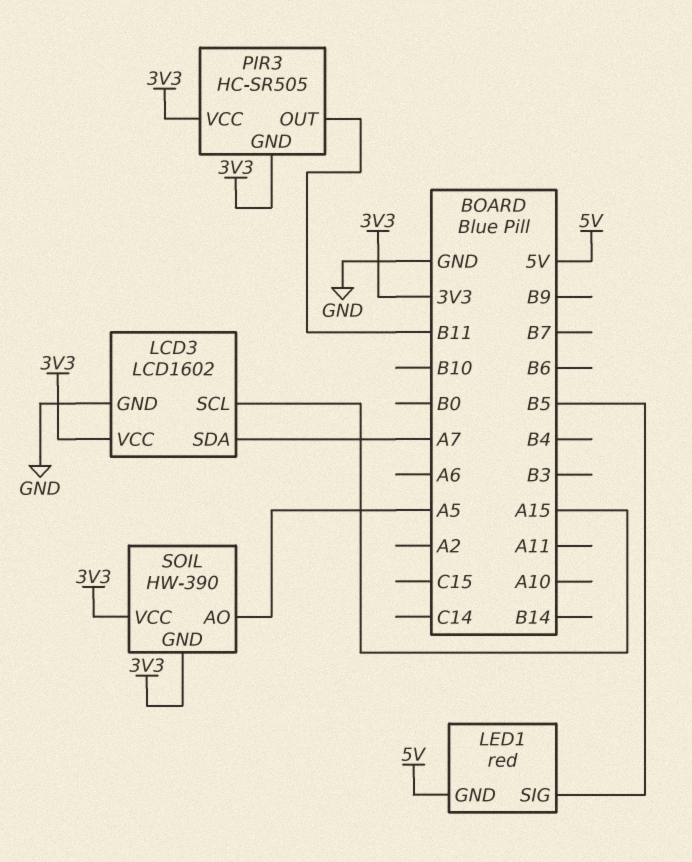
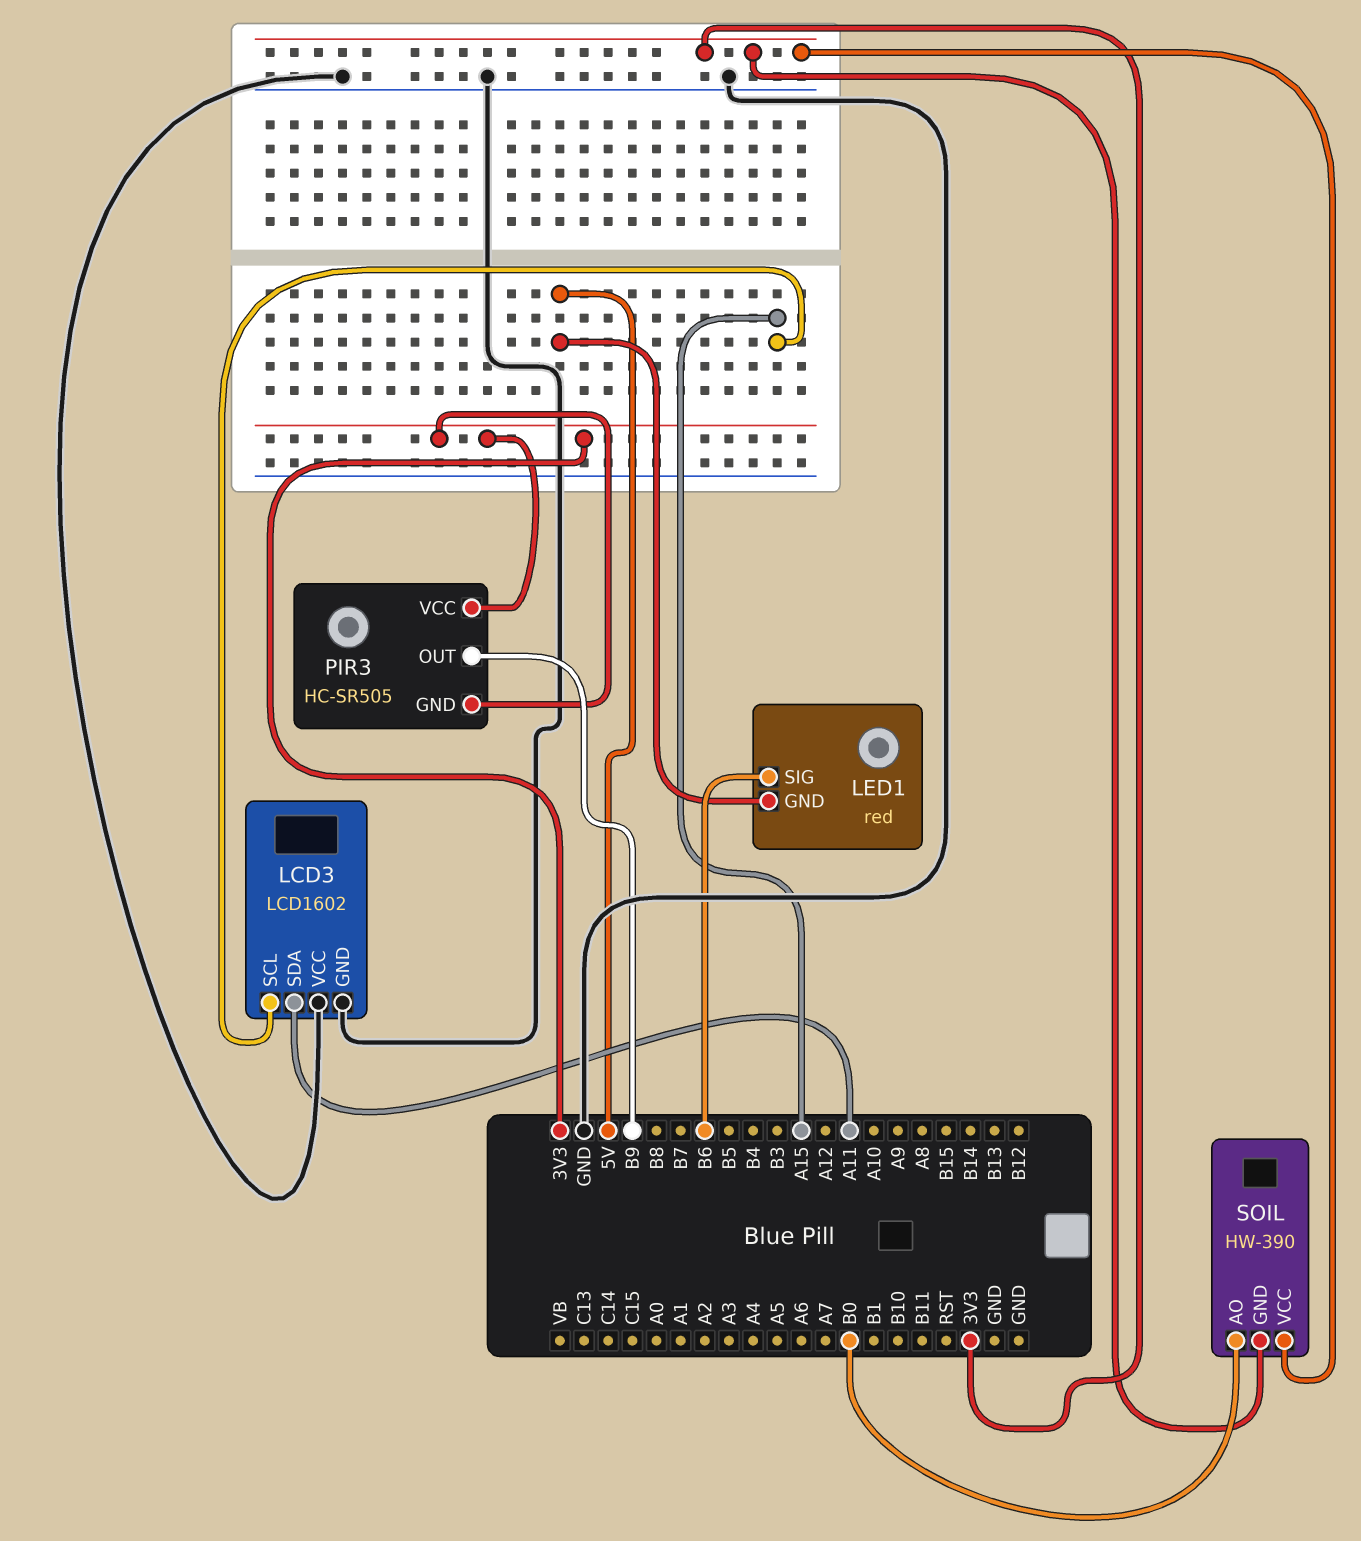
LCD3 pin SDA: A7 -> A11
LCD3 pin VCC: 3V3 -> GND
LED1 pin SIG: B5 -> B6
PIR3 pin OUT: B11 -> B9
SOIL pin AO: A5 -> B0

